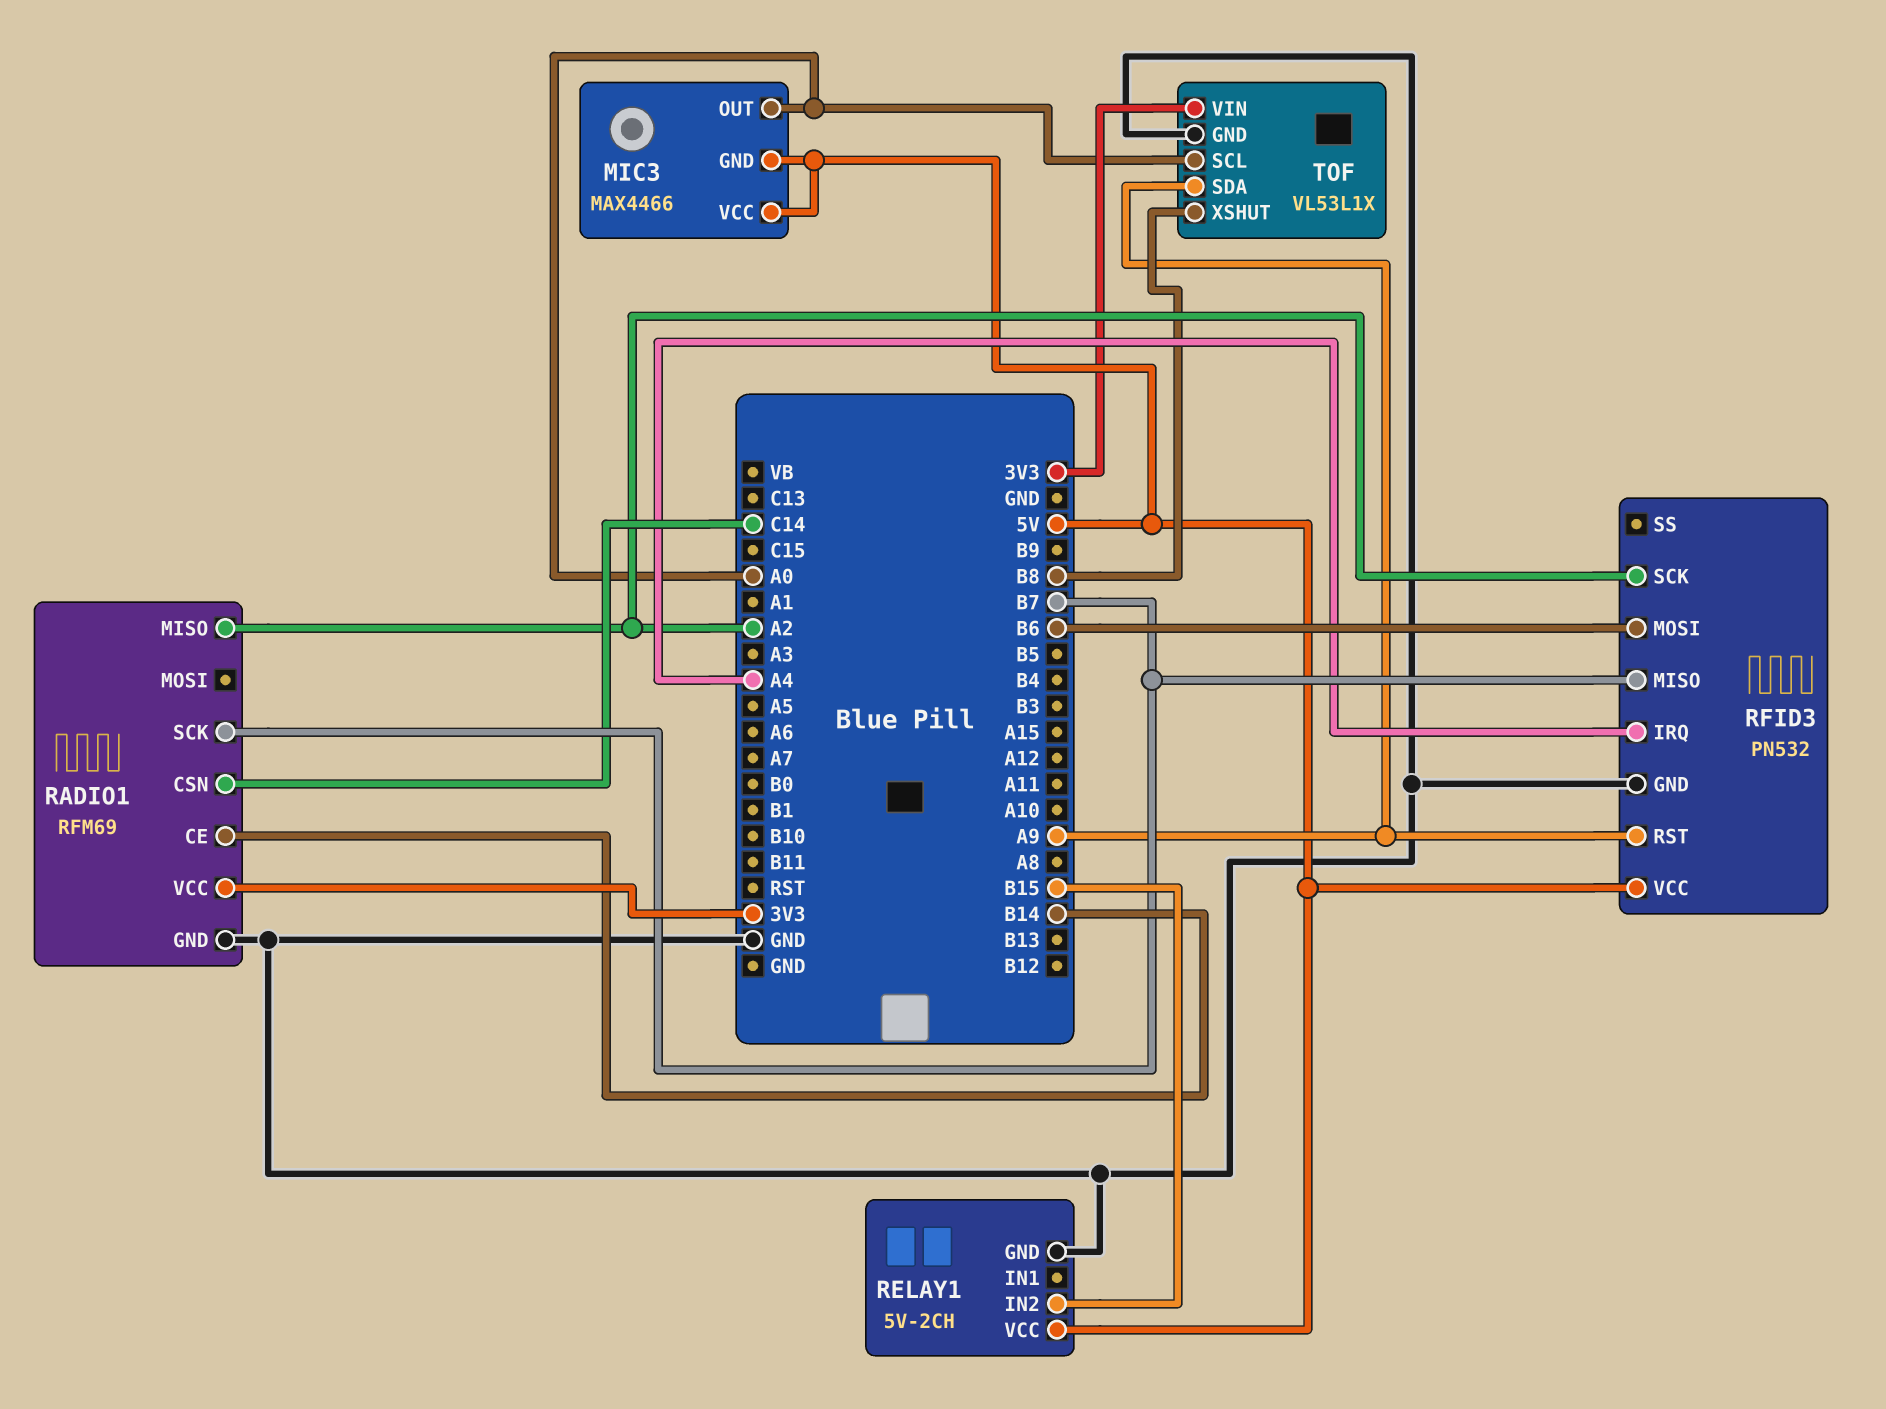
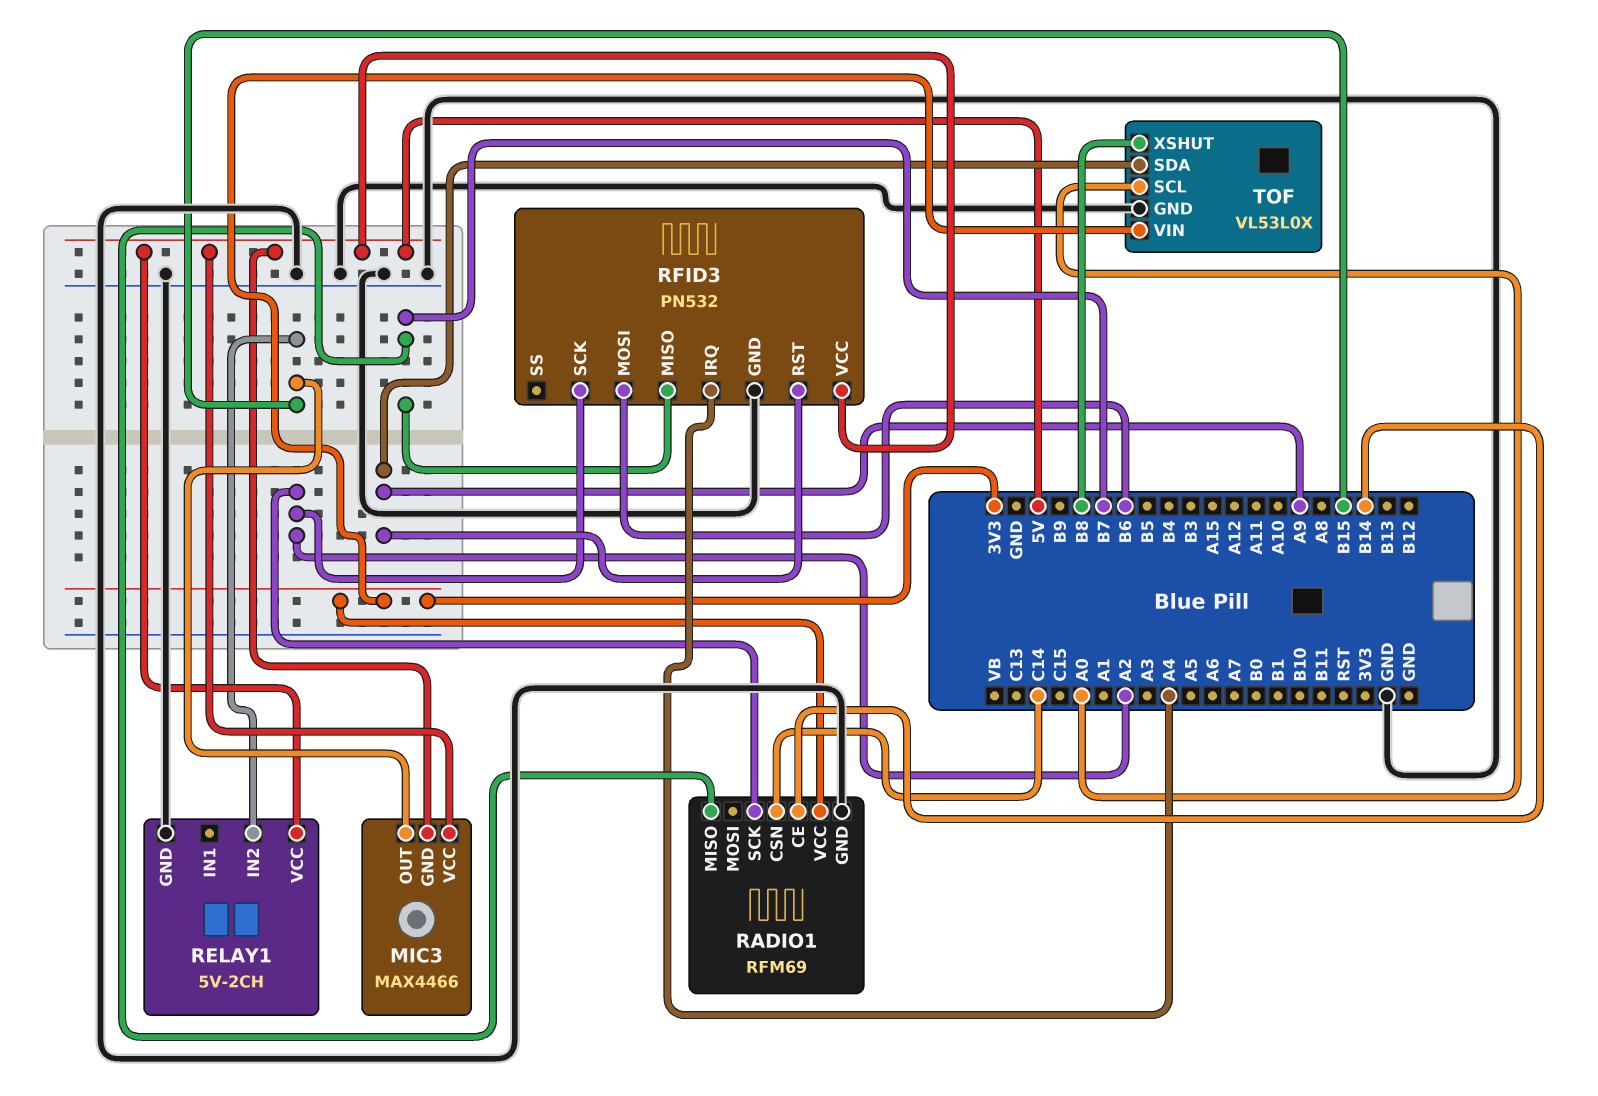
MIC3 pin OUT: A0 -> B15
RADIO1 pin MISO: A2 -> B7
RADIO1 pin SCK: B7 -> A2
TOF: VL53L1X -> VL53L0X

